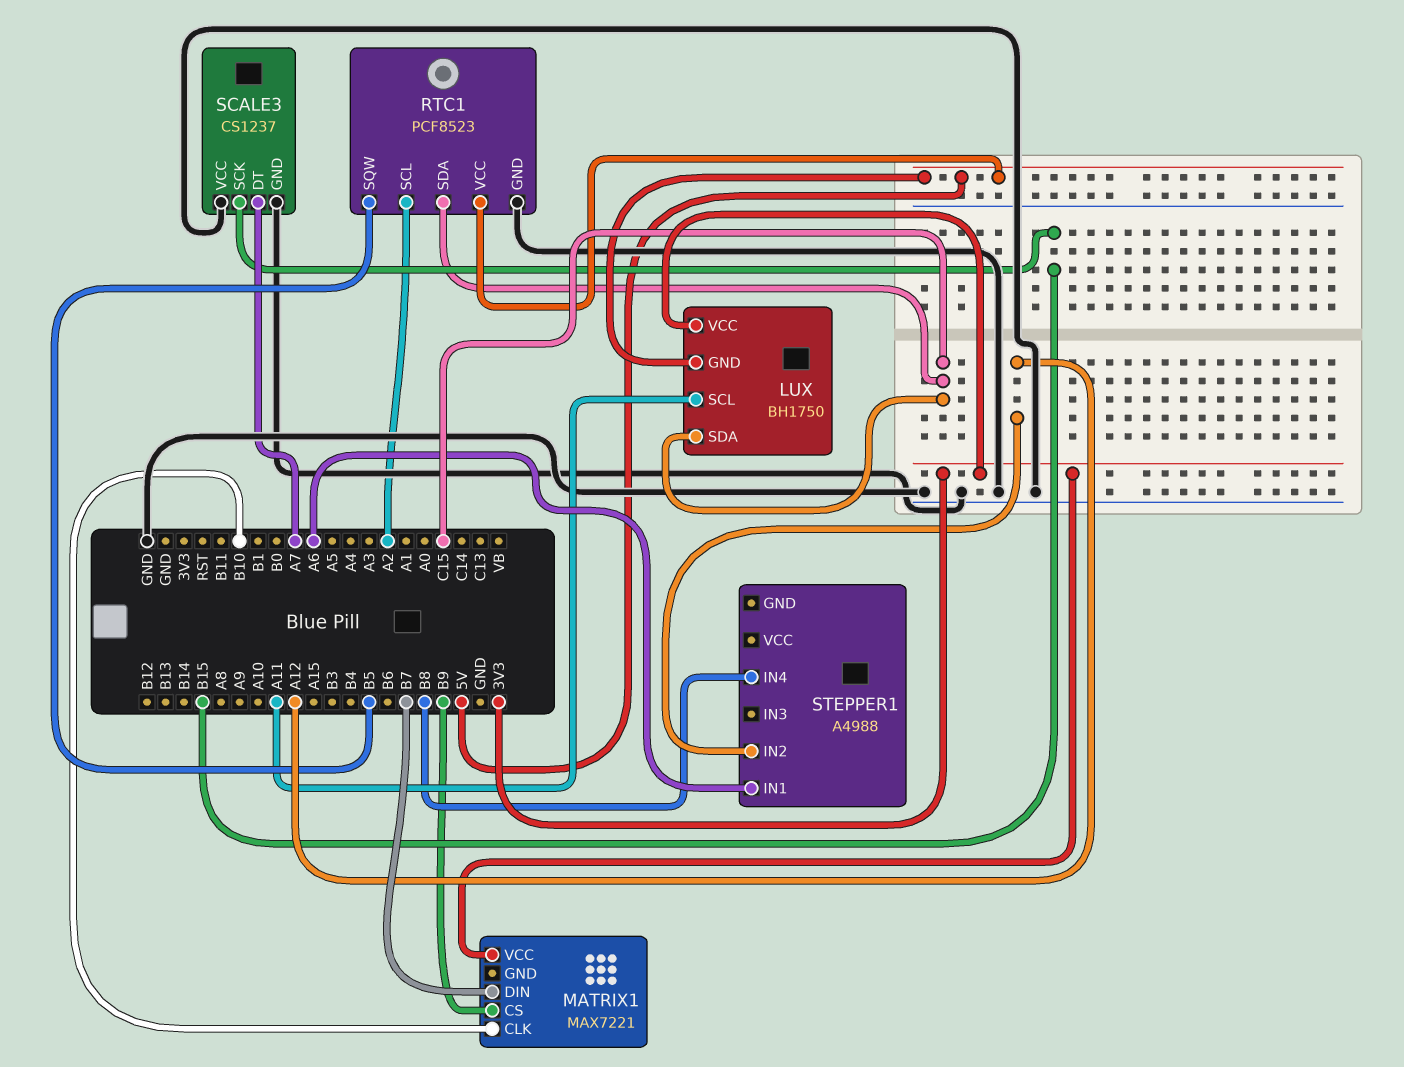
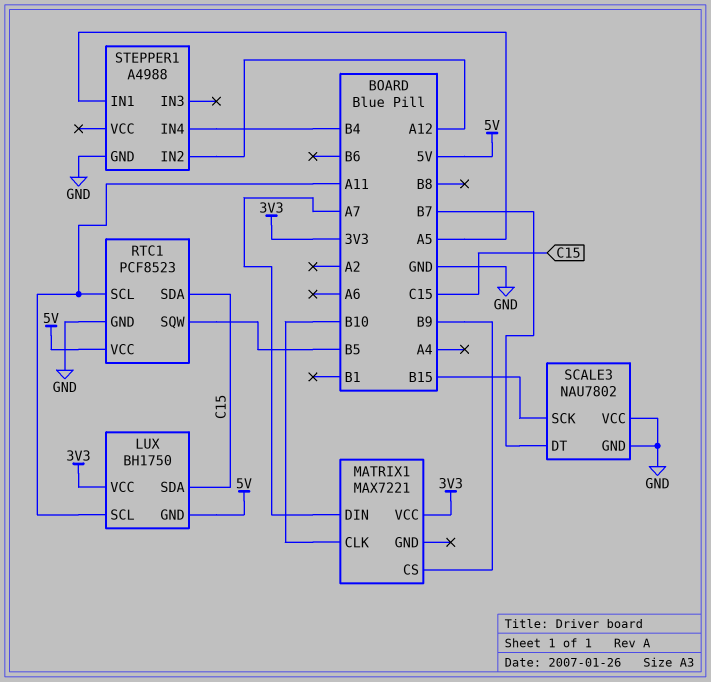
MATRIX1 pin DIN: B7 -> A7
RTC1 pin SCL: A2 -> A11
SCALE3: CS1237 -> NAU7802
SCALE3 pin DT: A7 -> B7
STEPPER1 pin GND: none -> GND
STEPPER1 pin IN1: A6 -> A5
STEPPER1 pin IN4: B8 -> B4

